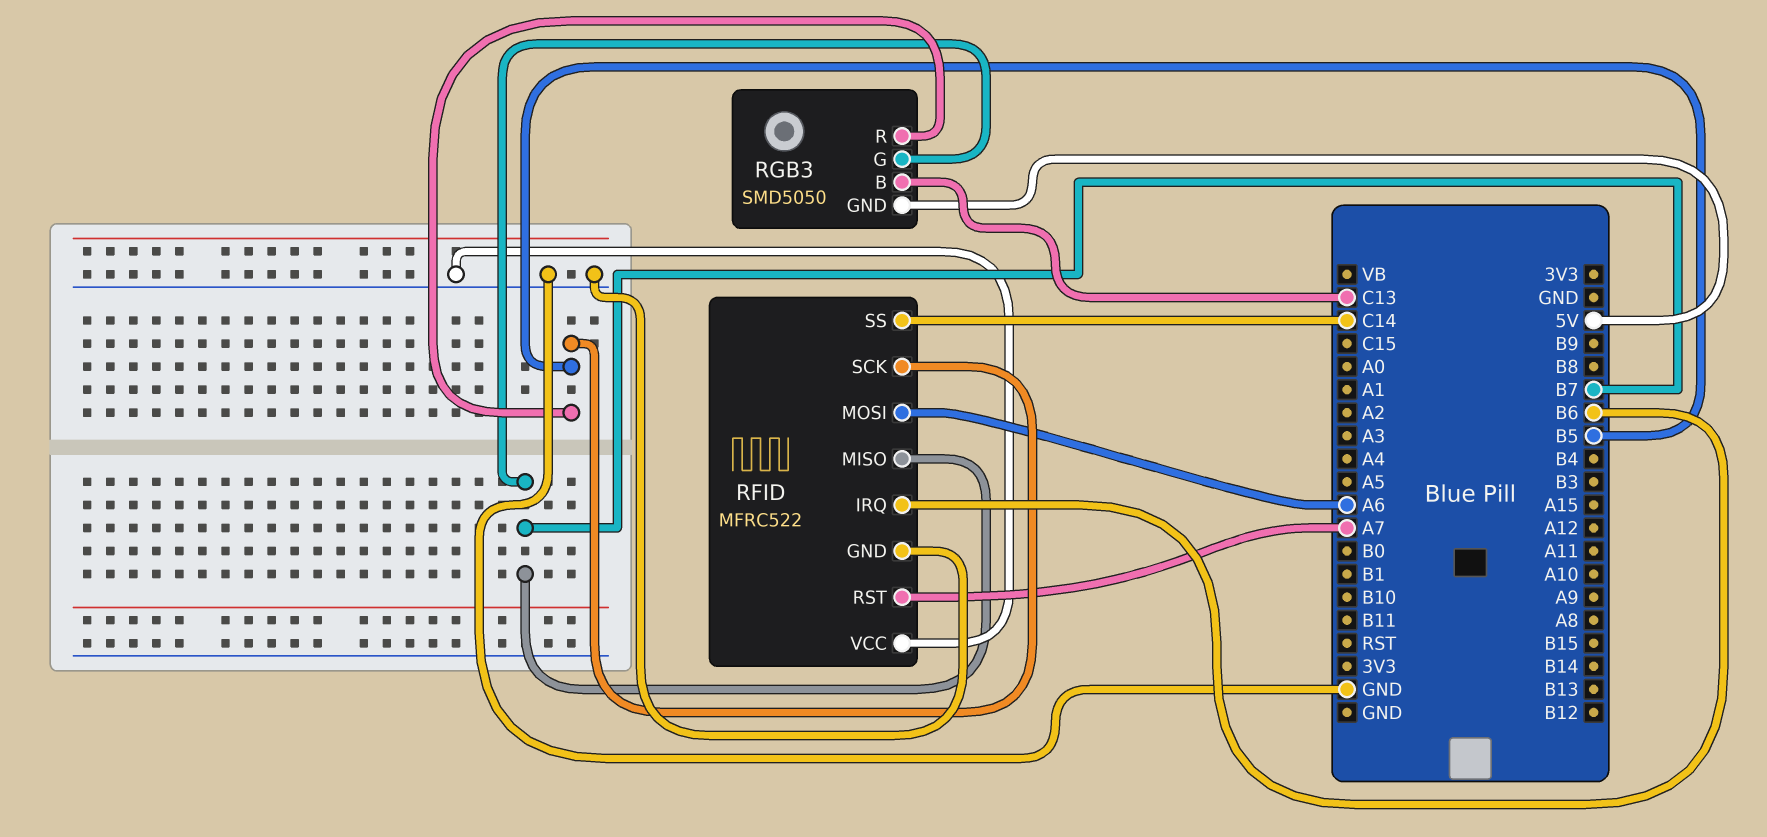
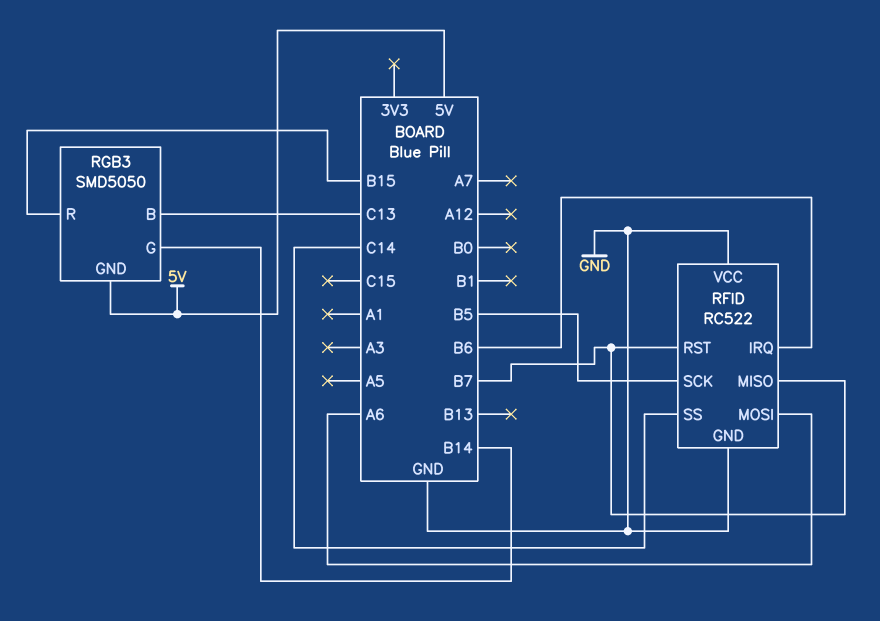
RFID: MFRC522 -> RC522
RFID pin RST: A7 -> B7
RGB3 pin G: B7 -> B14
RGB3 pin R: B5 -> B15

